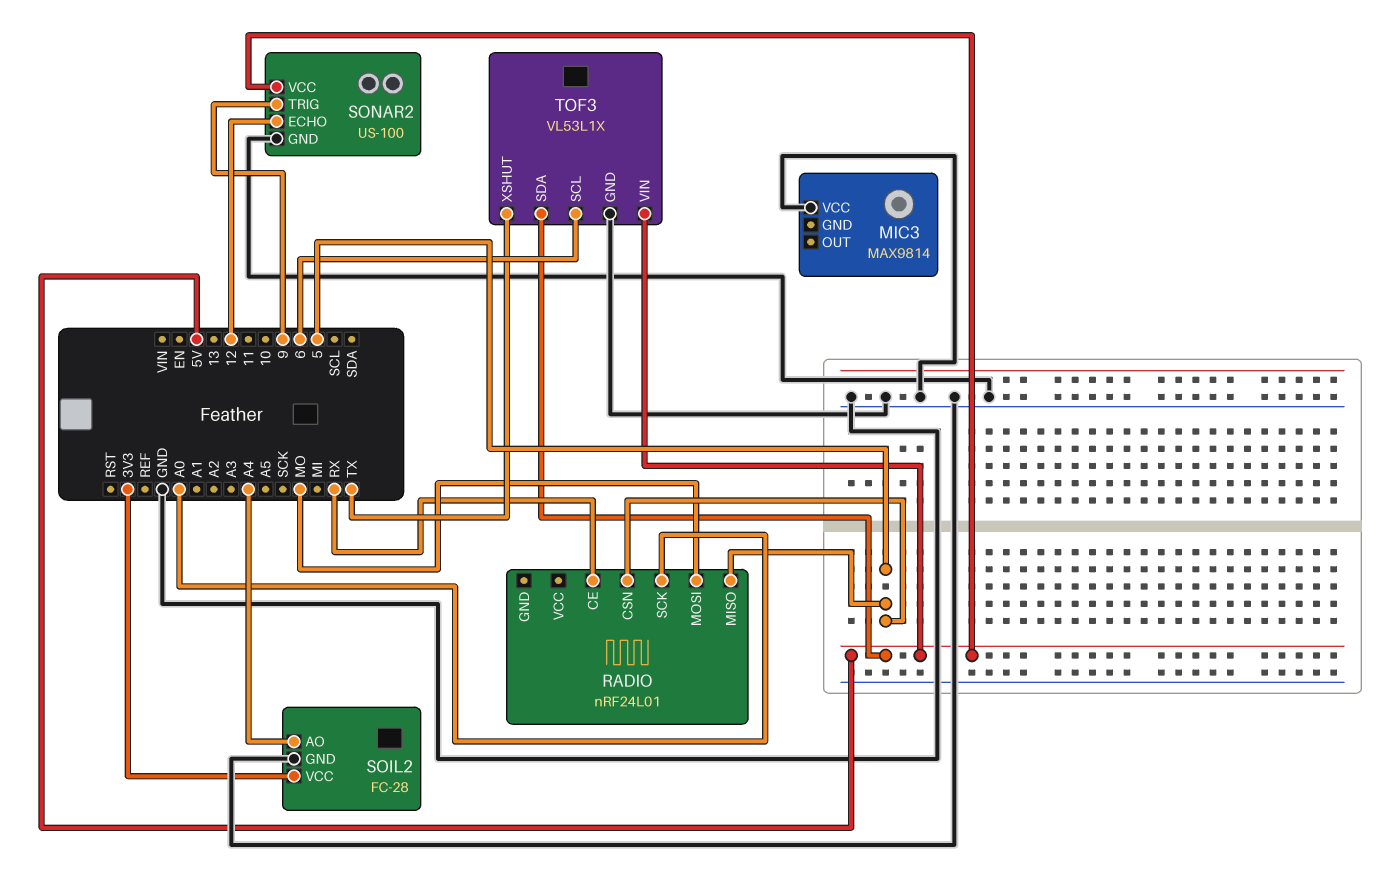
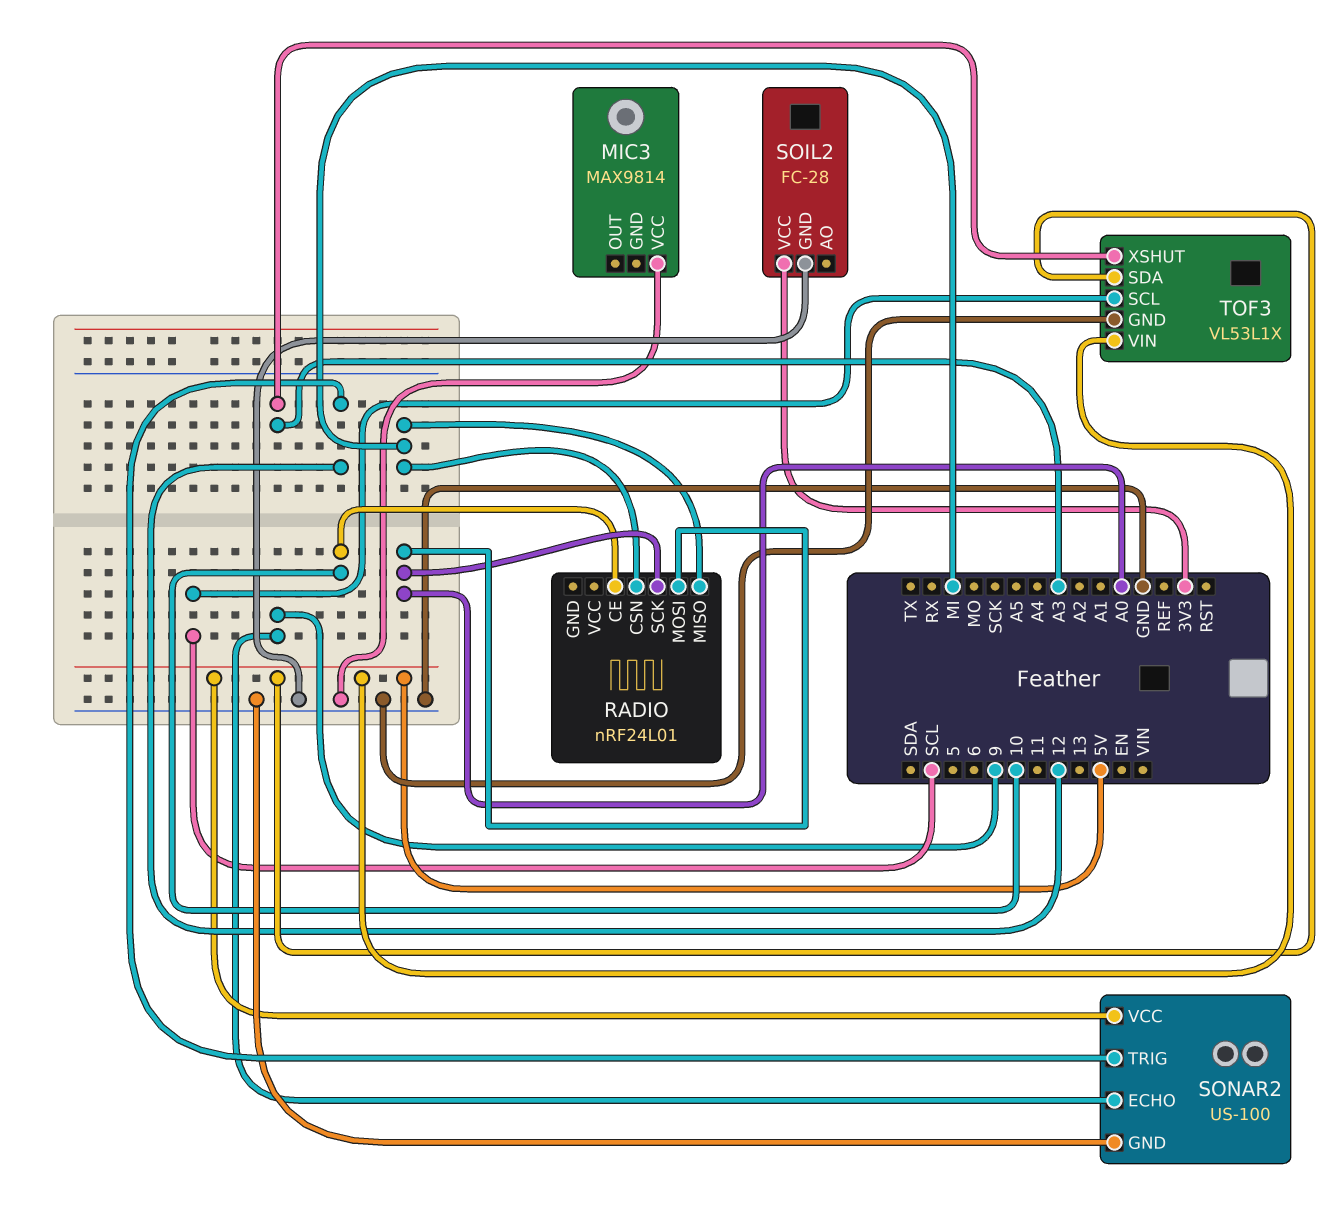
RADIO pin CE: RX -> 10
RADIO pin CSN: 5 -> MI
RADIO pin MISO: 5 -> MI
RADIO pin MOSI: MO -> A0
SOIL2 pin AO: A4 -> none
SONAR2 pin ECHO: 12 -> 9
SONAR2 pin TRIG: 9 -> 12
TOF3 pin SCL: 6 -> SCL
TOF3 pin XSHUT: TX -> A3

